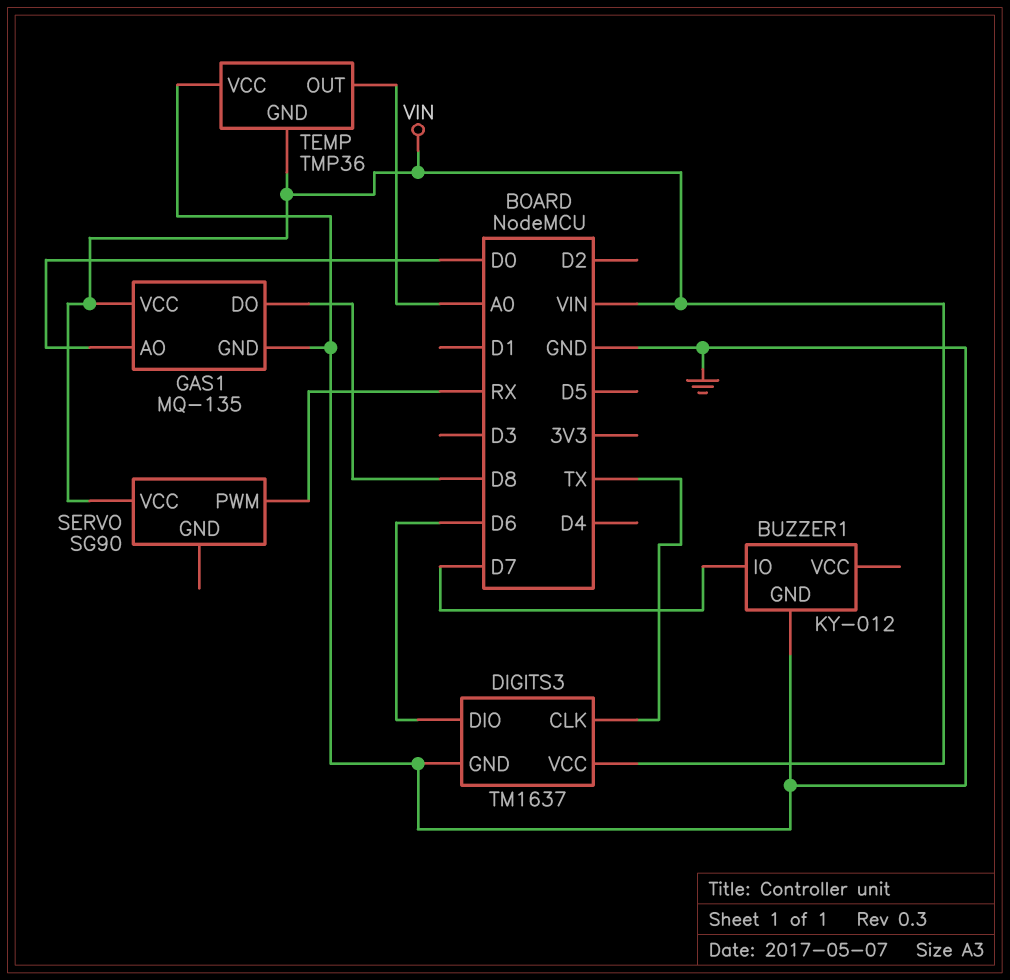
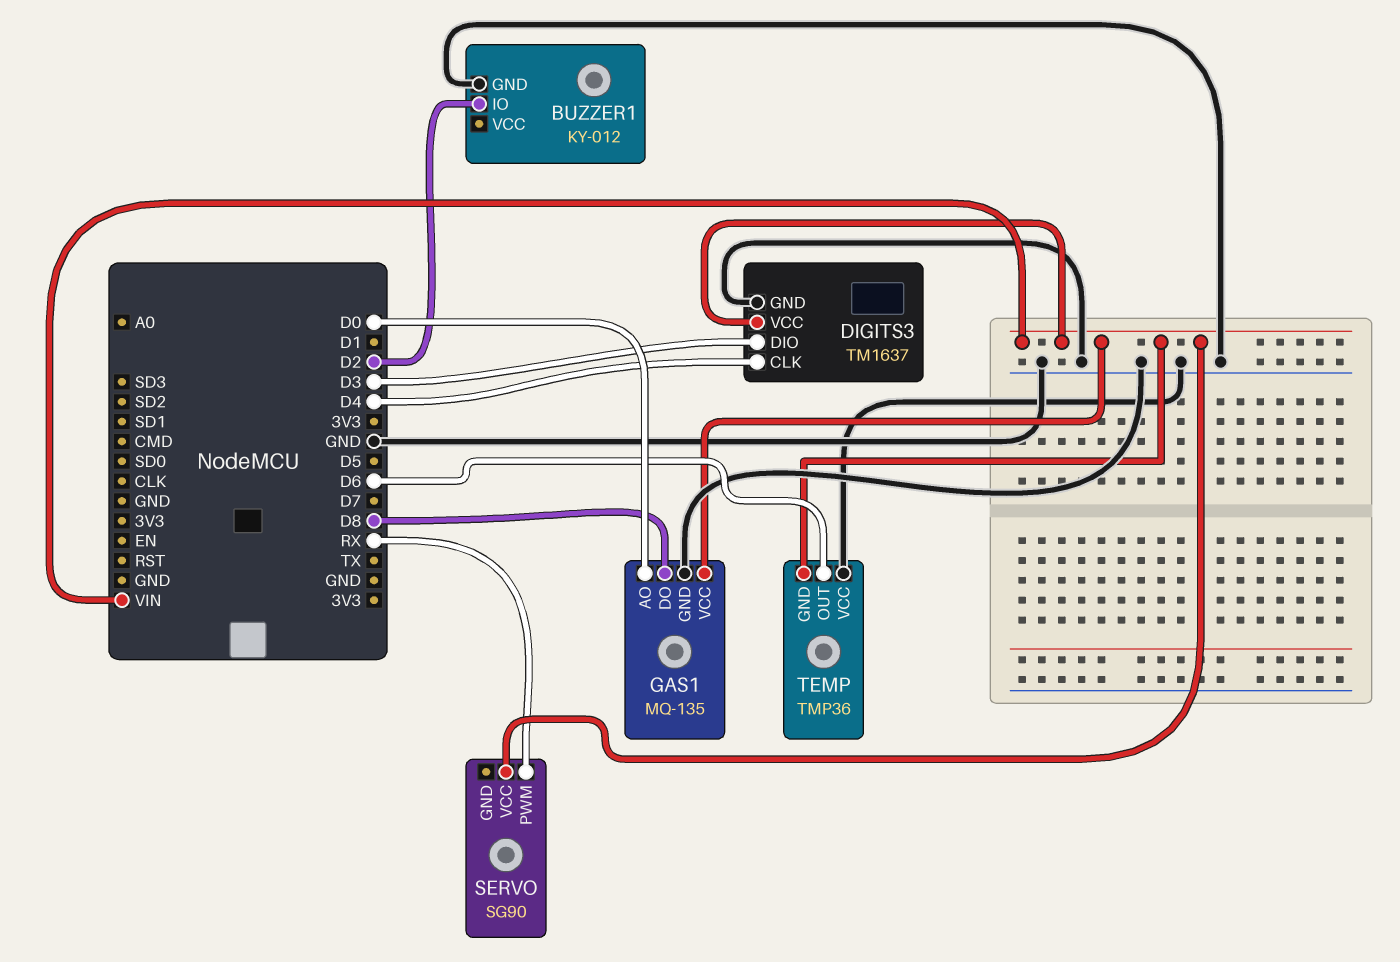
BUZZER1 pin IO: D7 -> D2
DIGITS3 pin CLK: TX -> D4
DIGITS3 pin DIO: D6 -> D3
TEMP pin OUT: A0 -> D6

